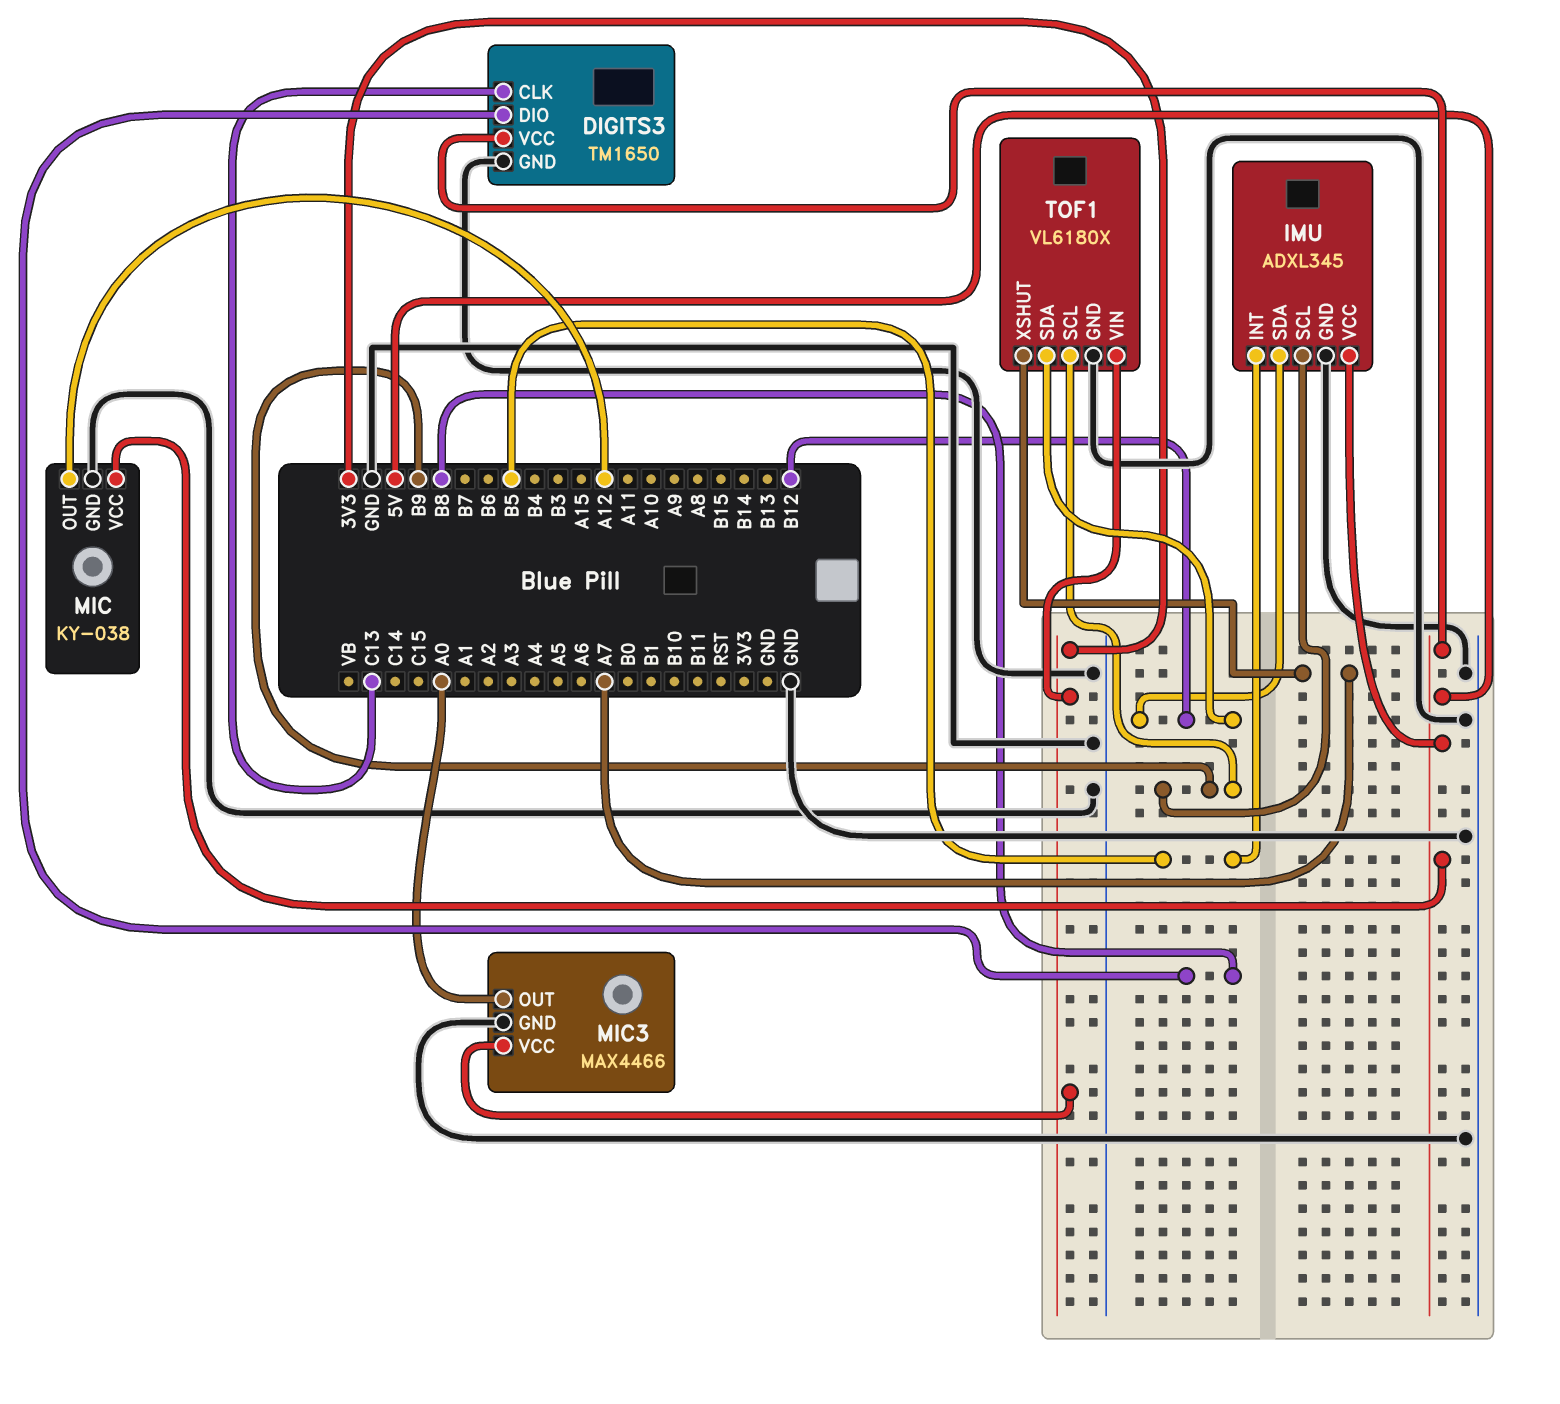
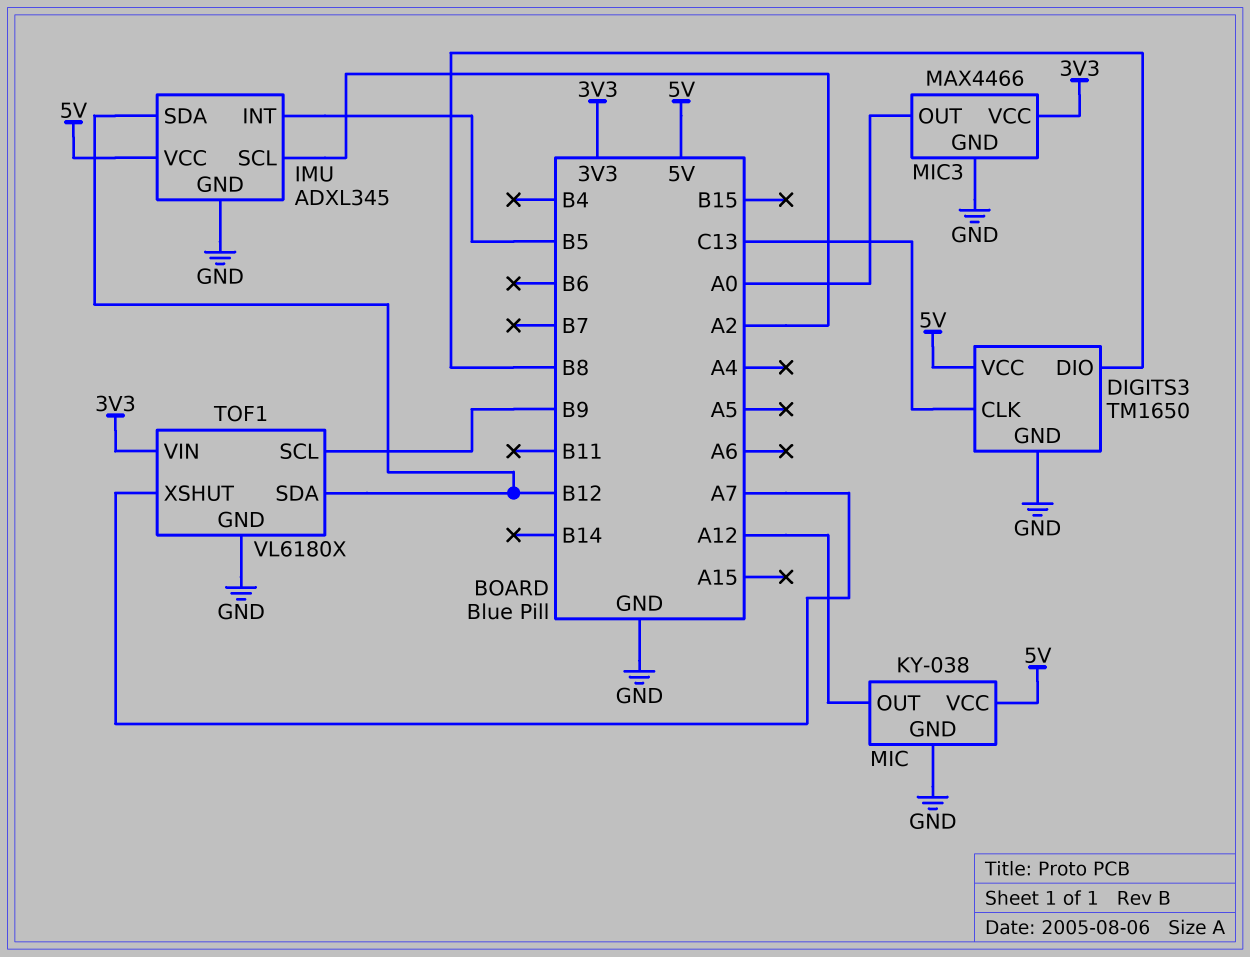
IMU pin SCL: B9 -> A2

